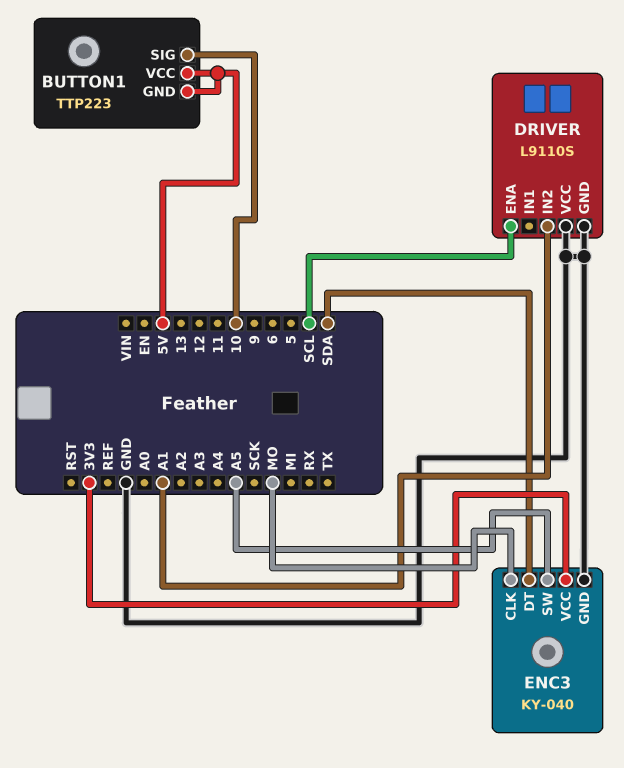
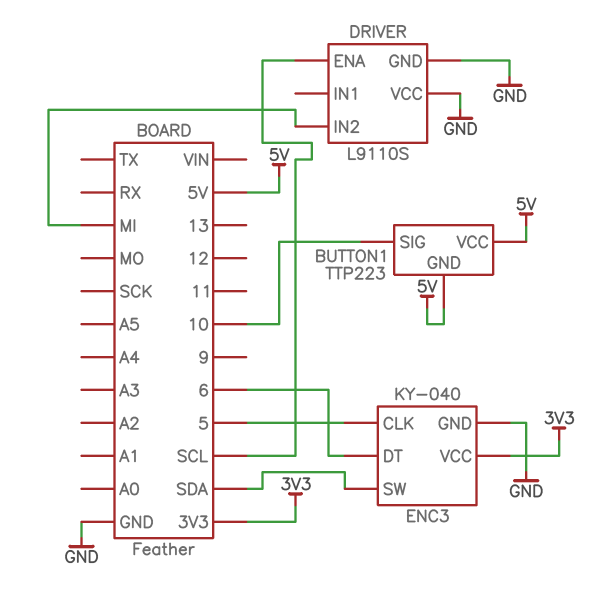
DRIVER pin IN2: A1 -> MI
ENC3 pin CLK: MO -> 5
ENC3 pin DT: SDA -> 6
ENC3 pin SW: A5 -> SDA

